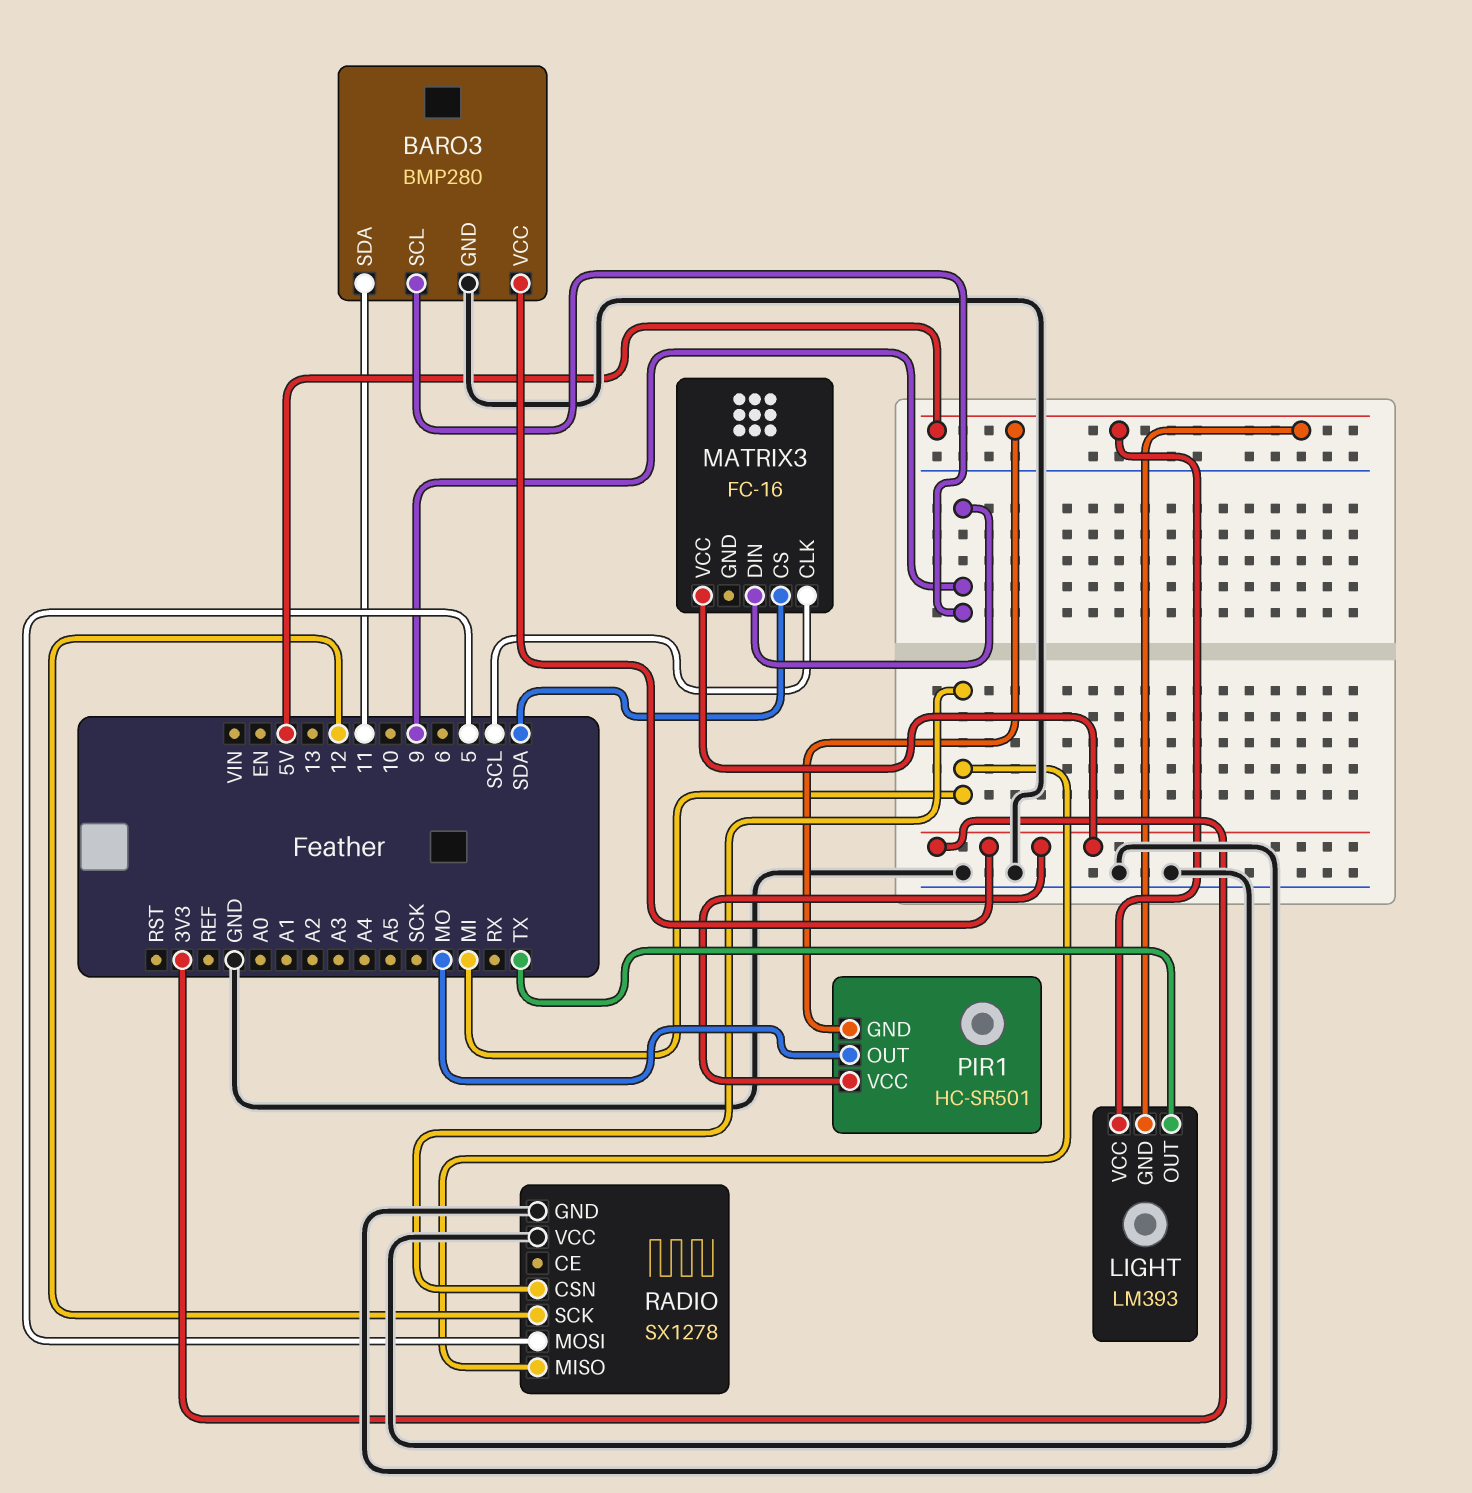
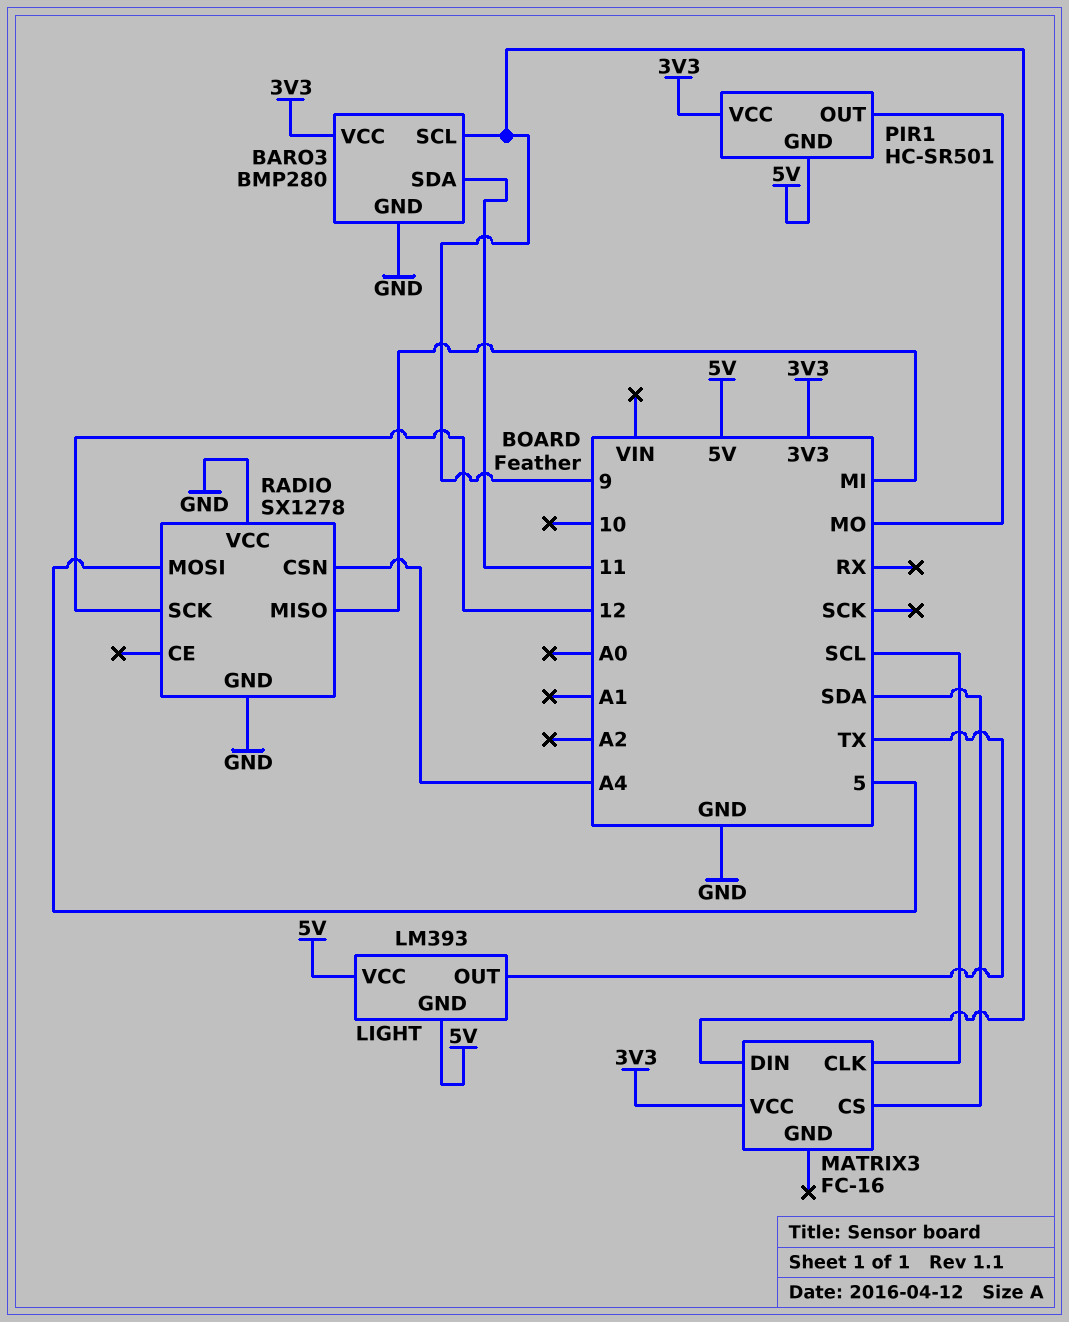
RADIO pin CSN: MI -> A4

